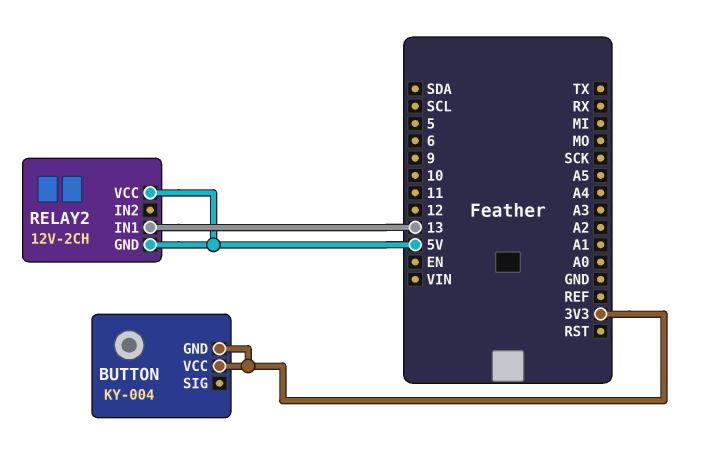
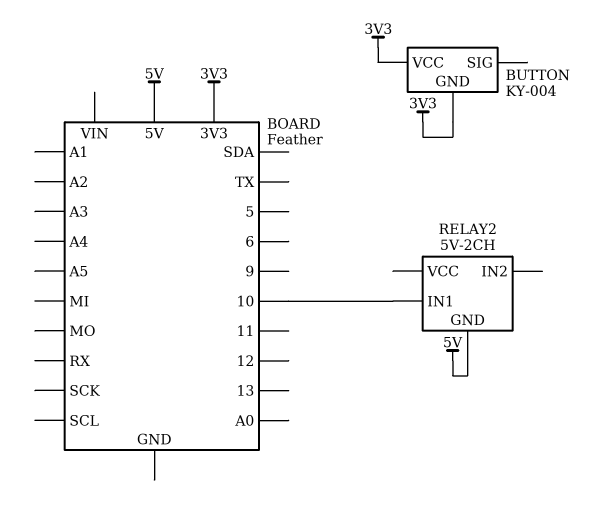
RELAY2: 12V-2CH -> 5V-2CH
RELAY2 pin IN1: 13 -> 10
RELAY2 pin VCC: 5V -> none

